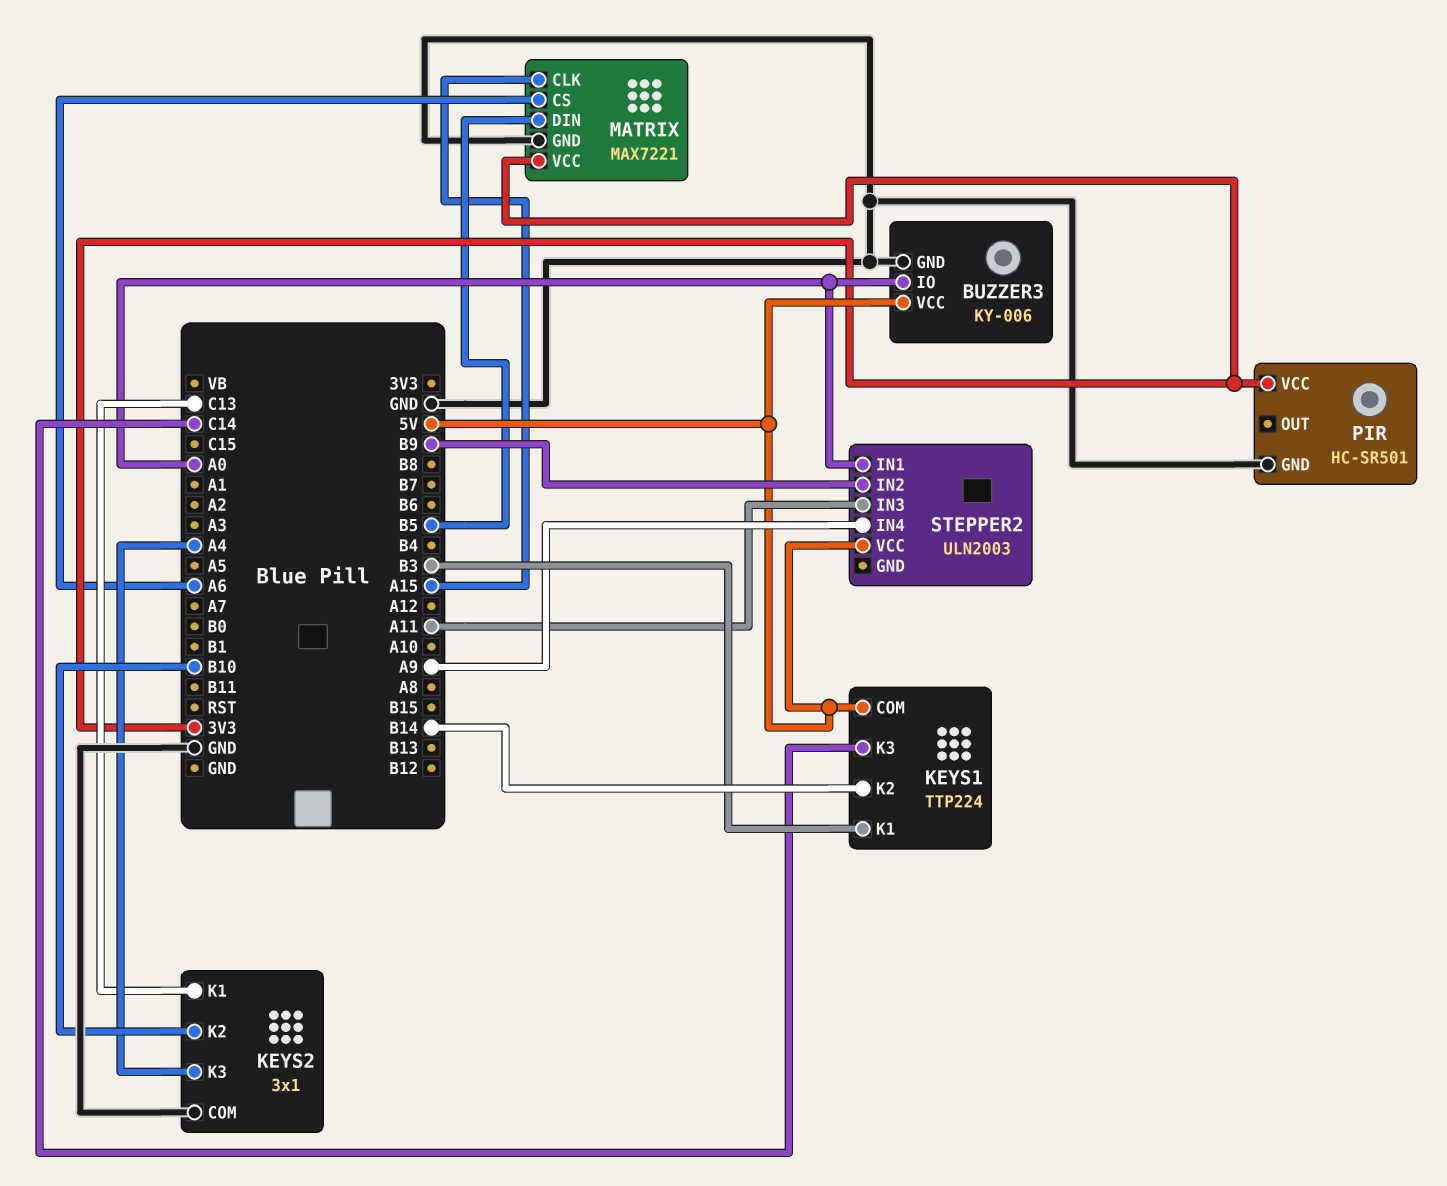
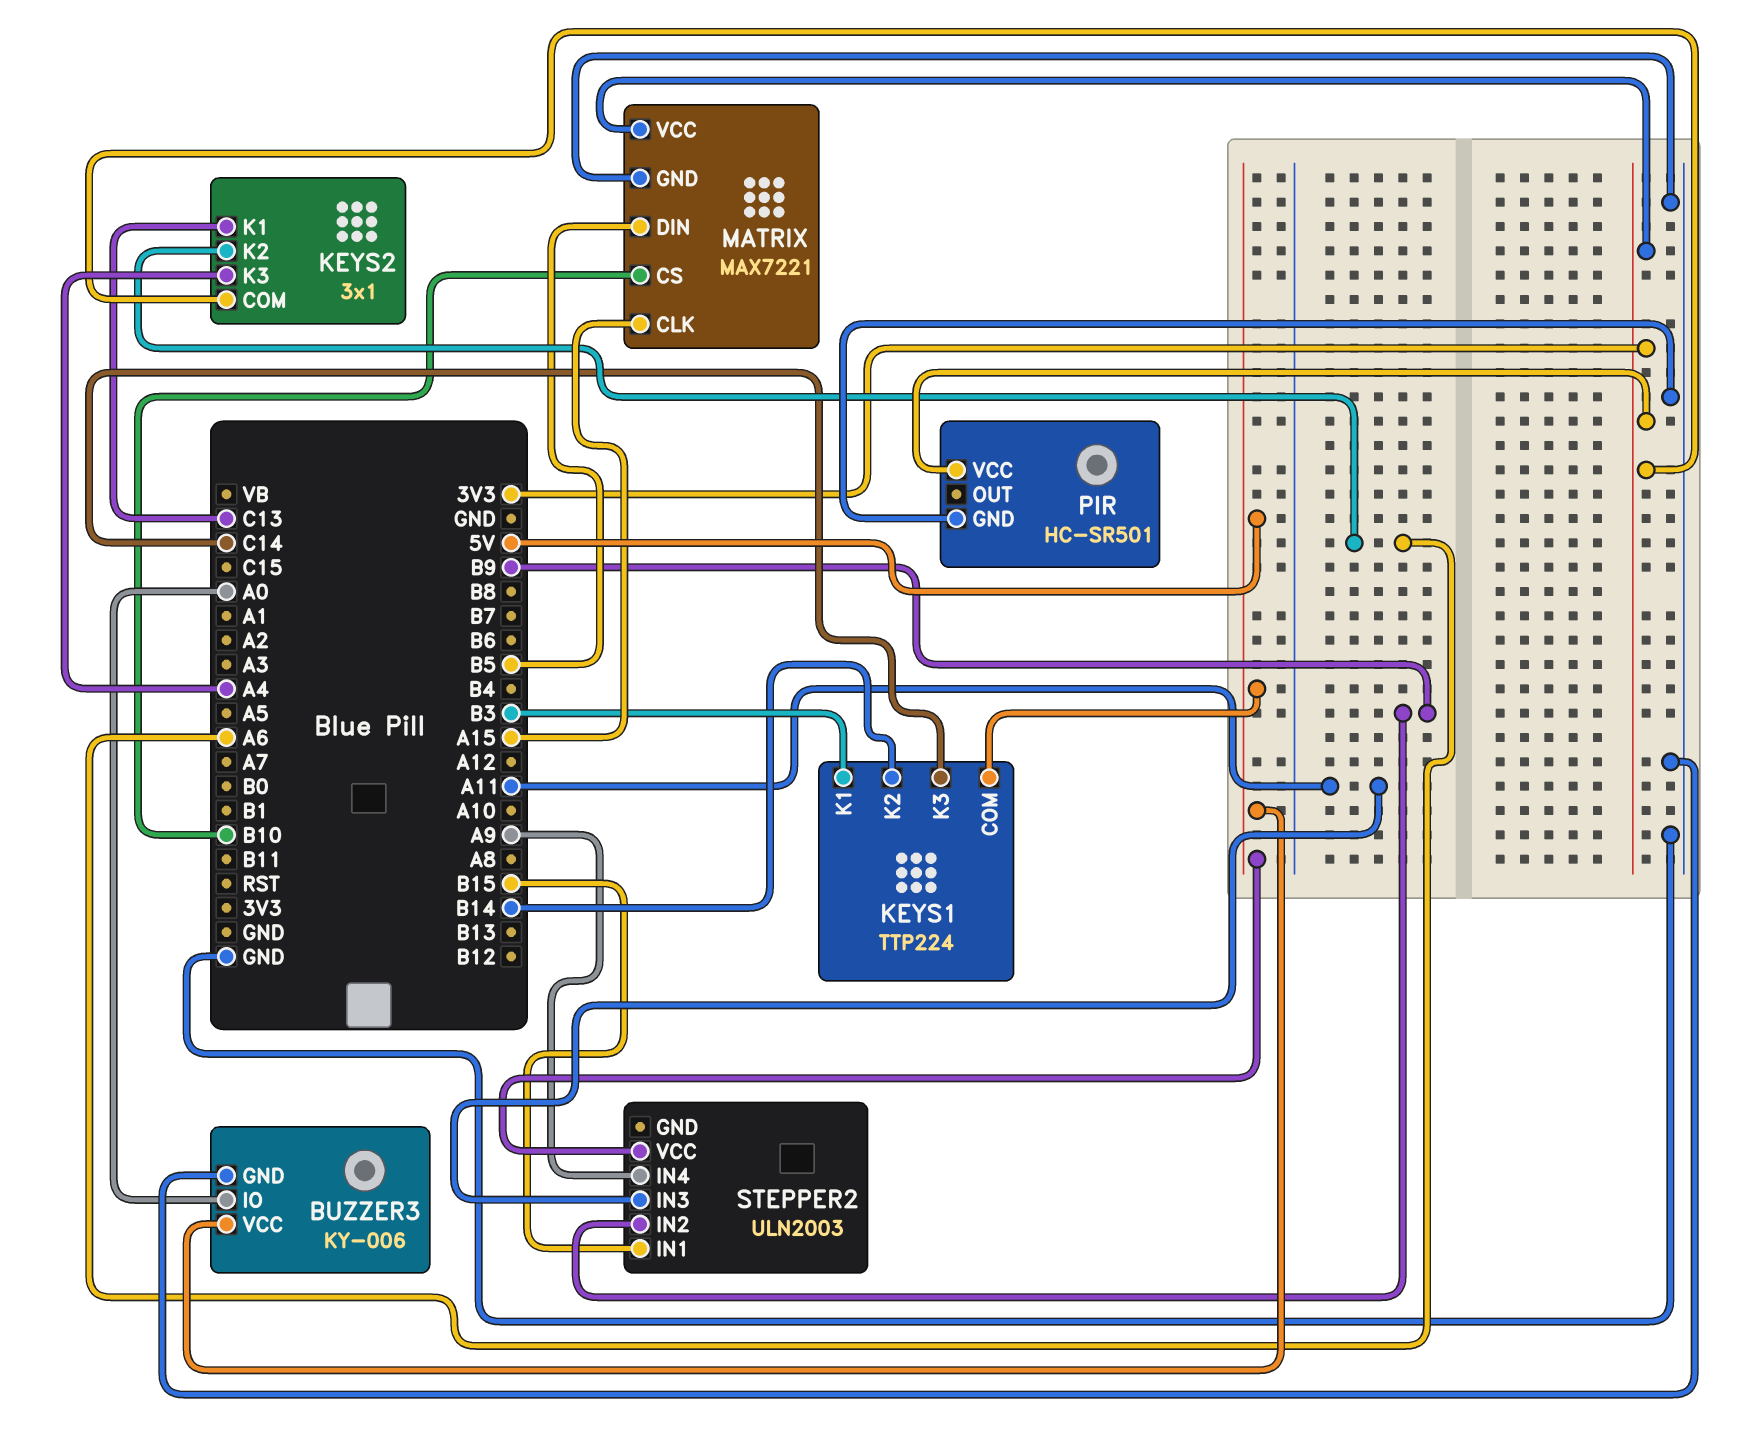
KEYS2 pin COM: GND -> 3V3
KEYS2 pin K2: B10 -> A6
MATRIX pin CS: A6 -> B10
STEPPER2 pin IN1: A0 -> B15

